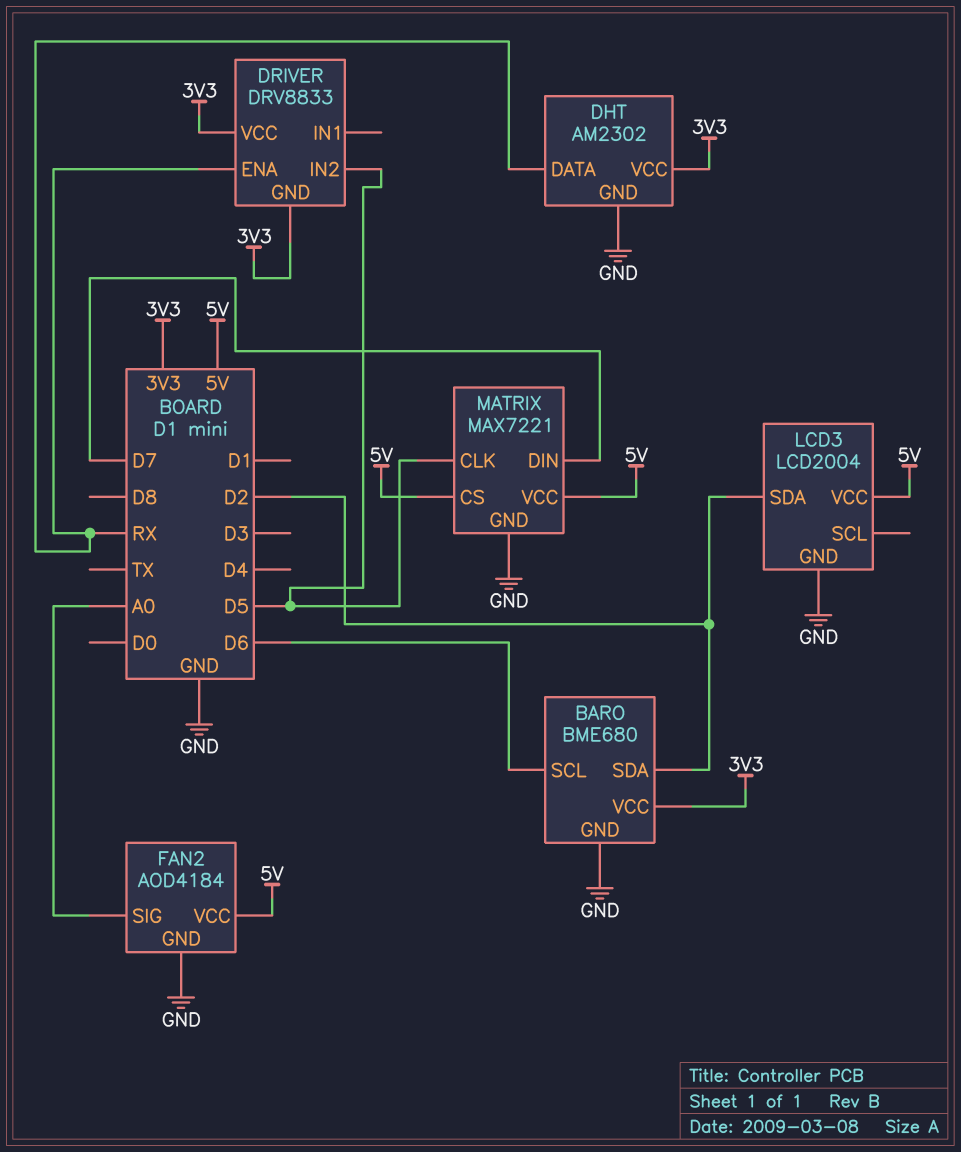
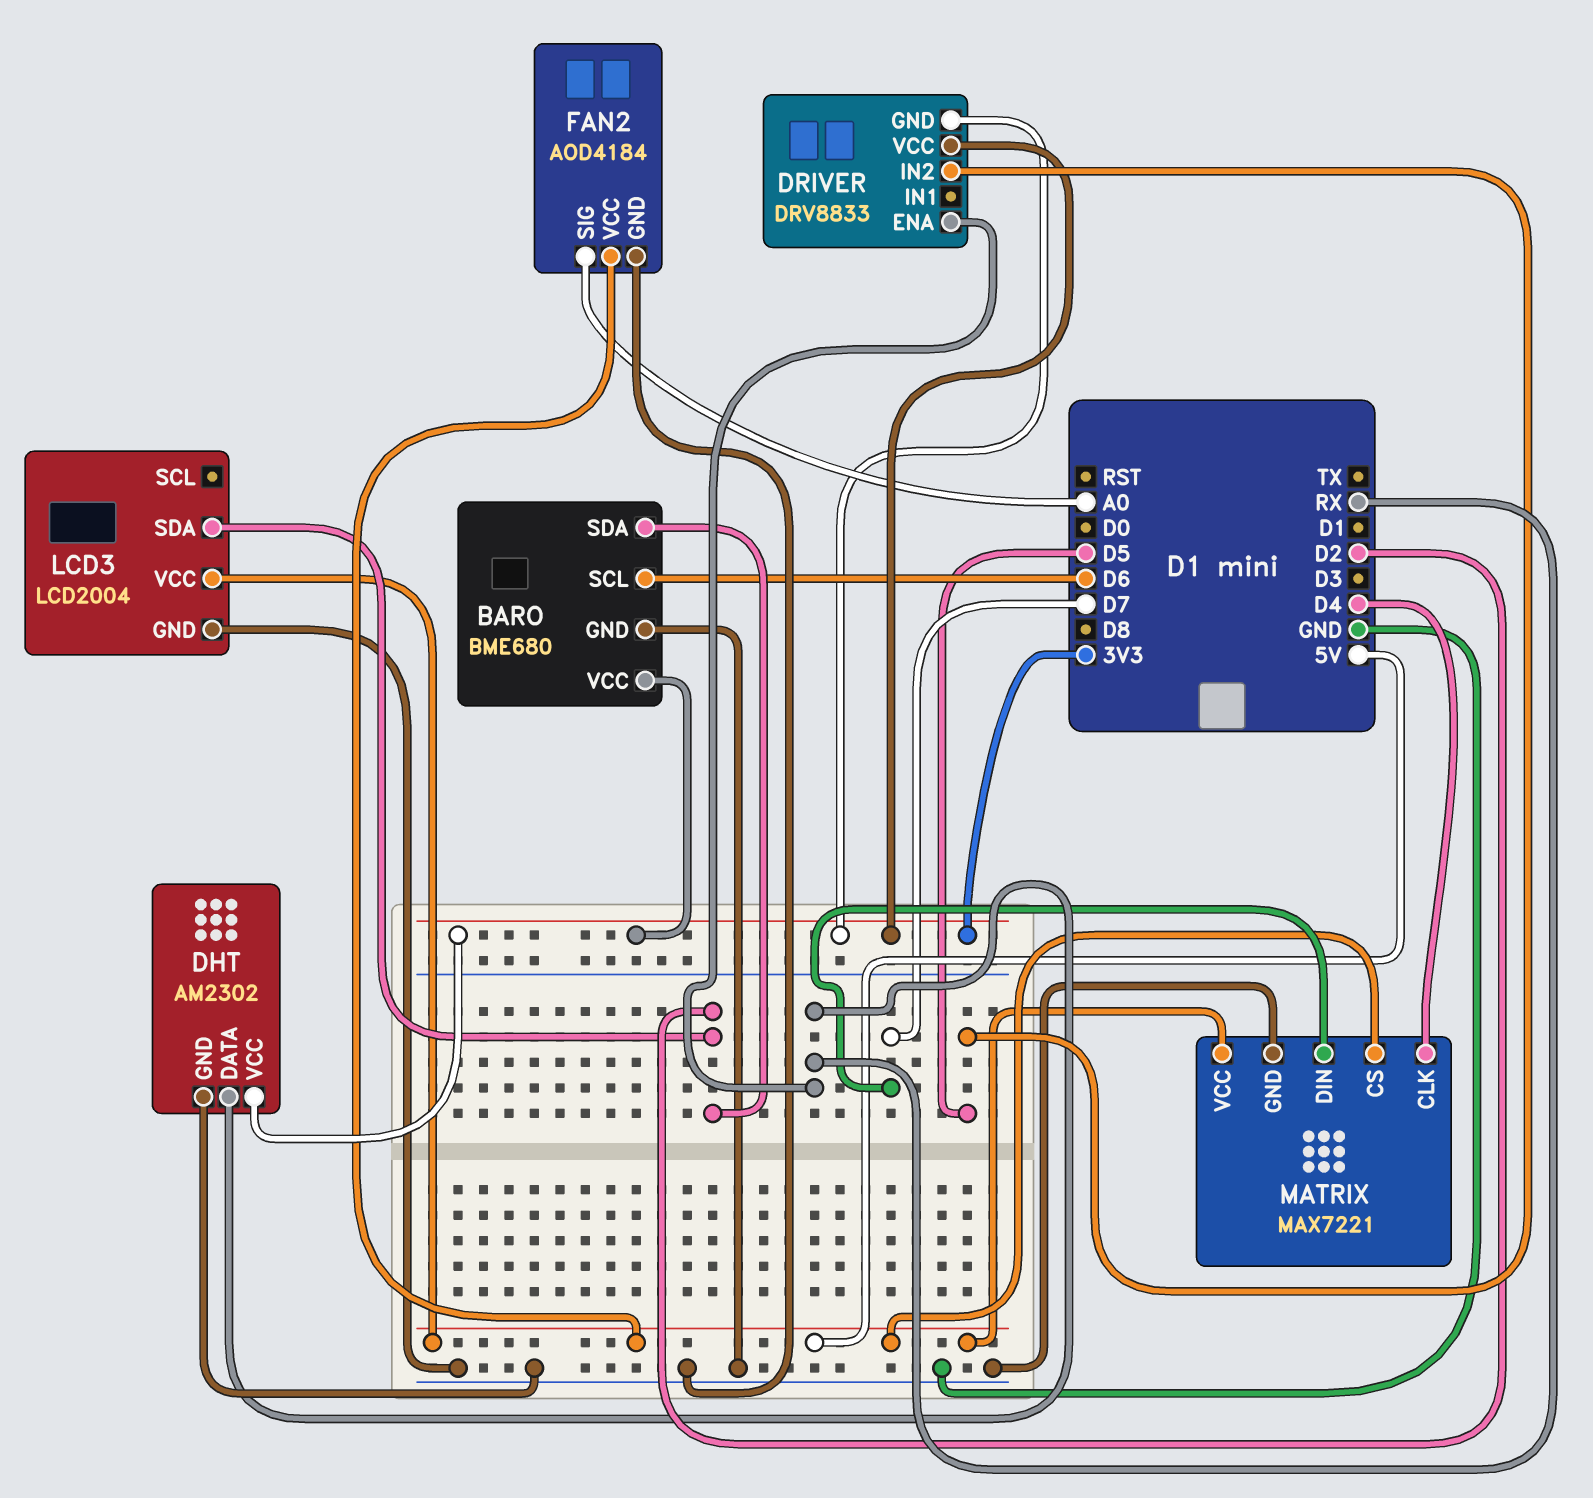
MATRIX pin CLK: D5 -> D4

